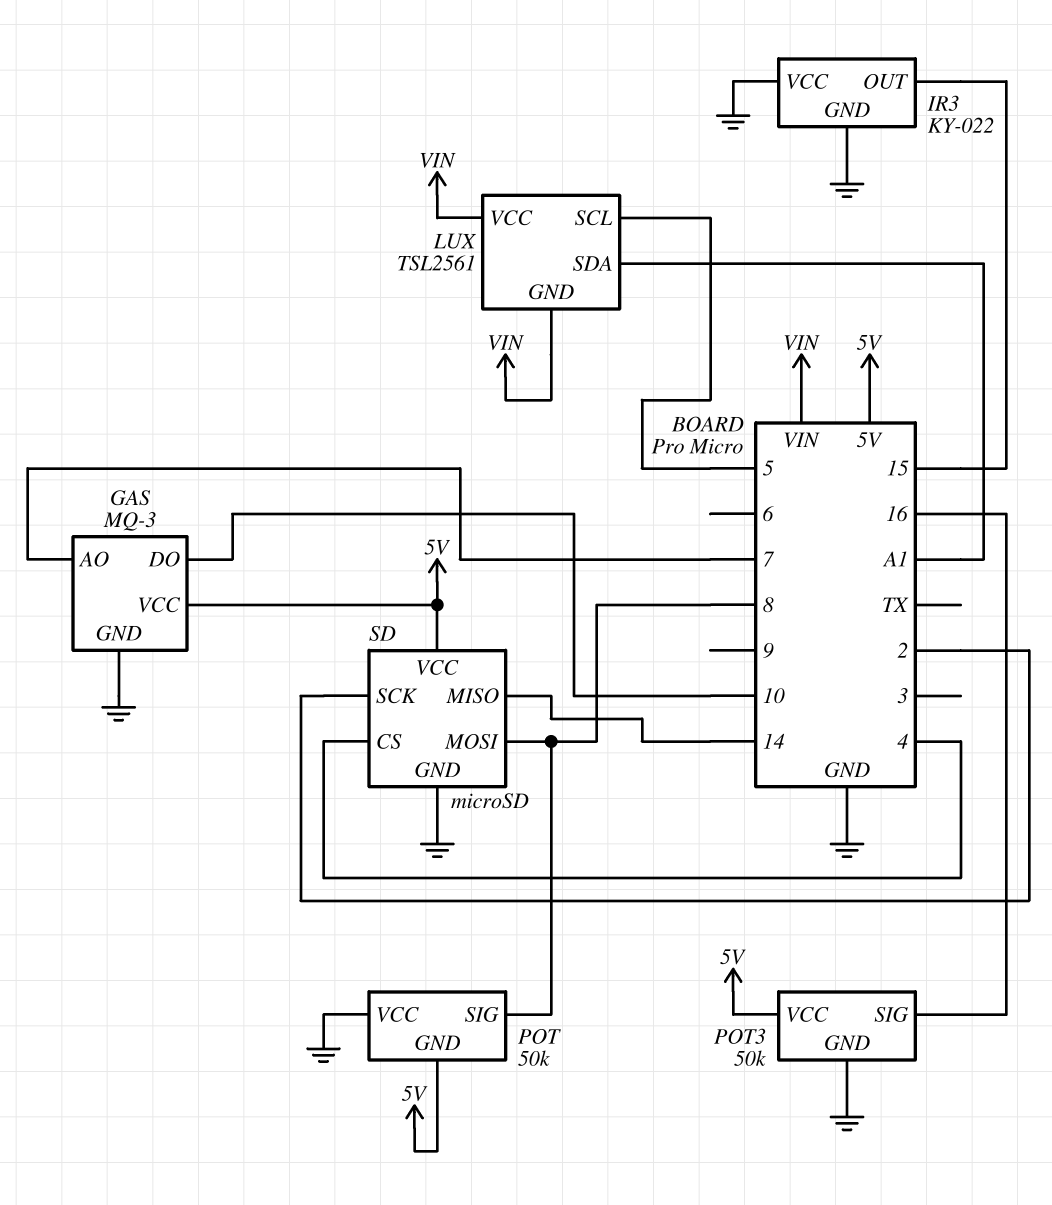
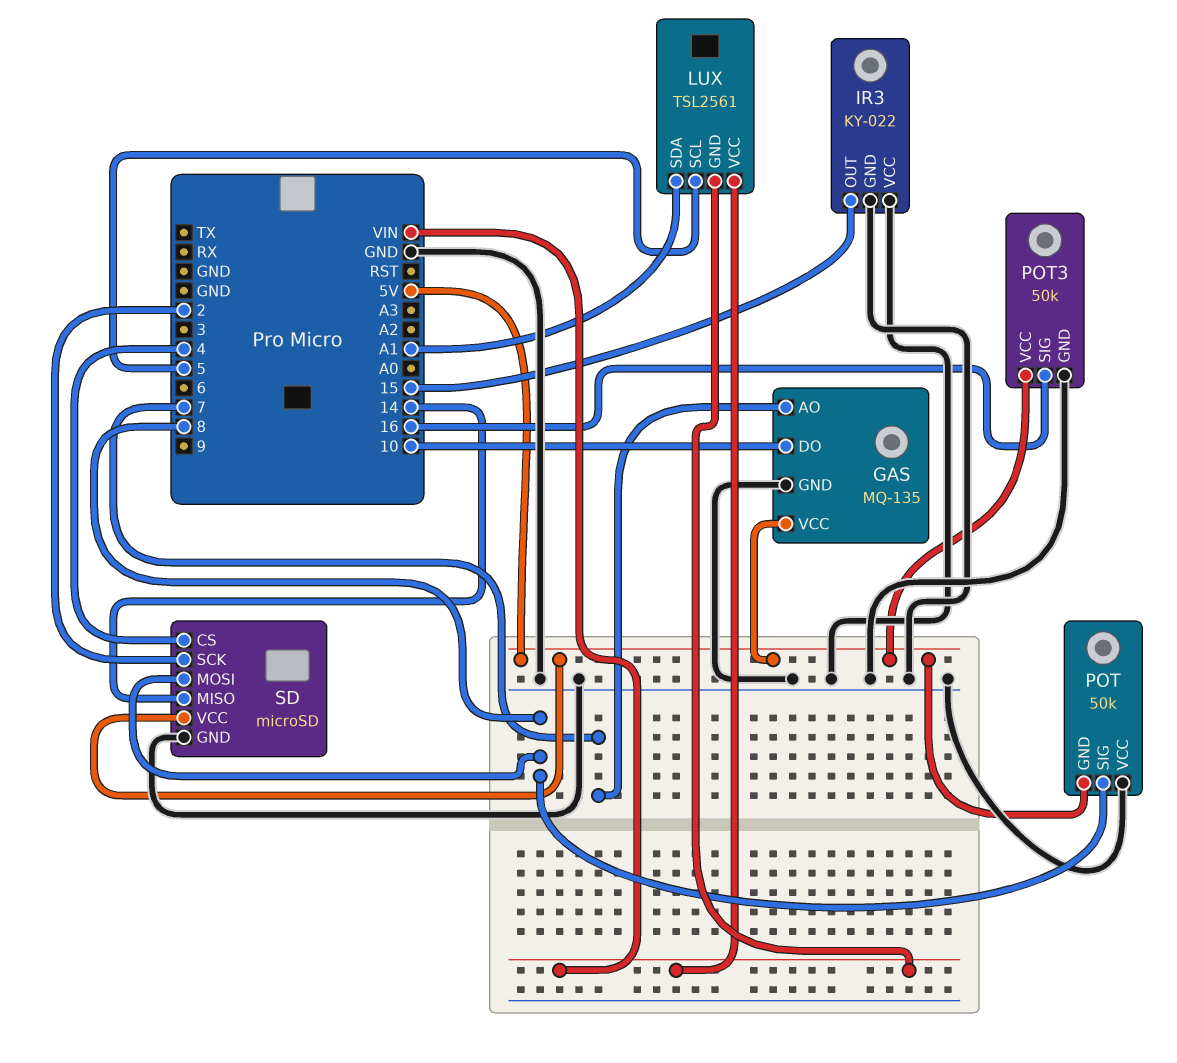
GAS: MQ-3 -> MQ-135

